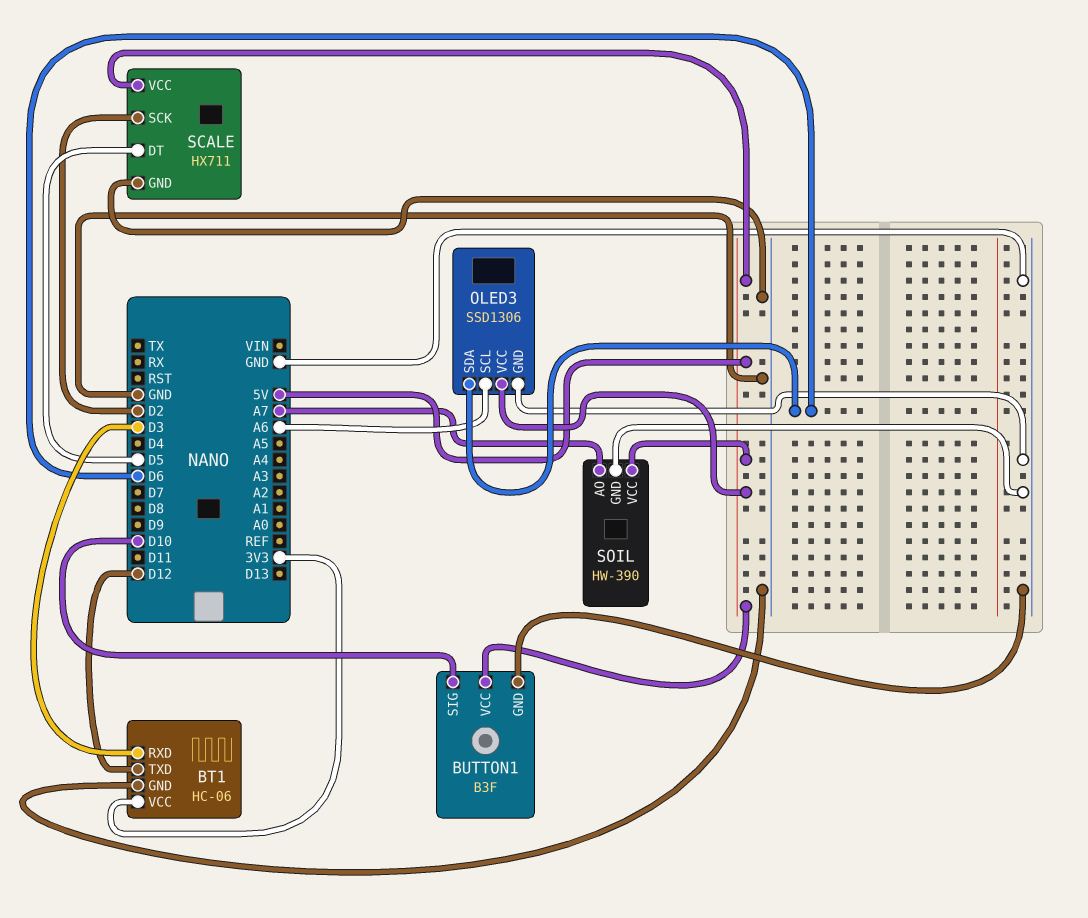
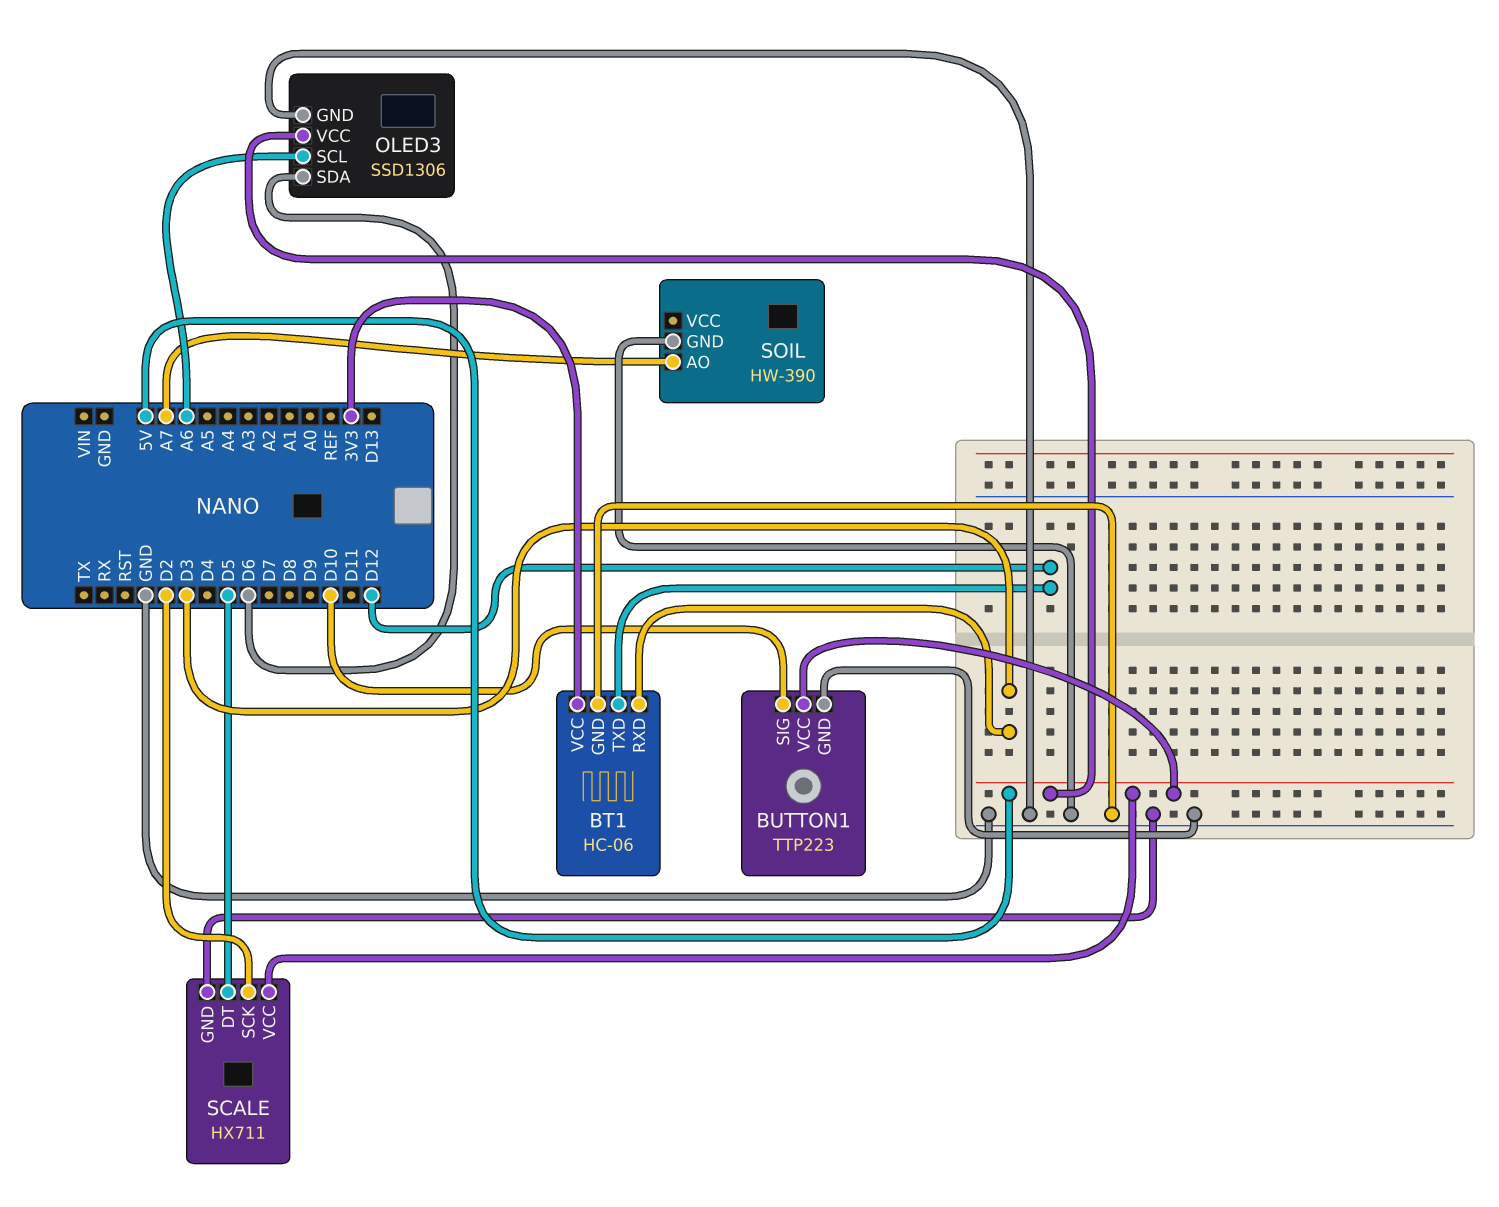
BUTTON1: B3F -> TTP223
SOIL pin VCC: 5V -> none

